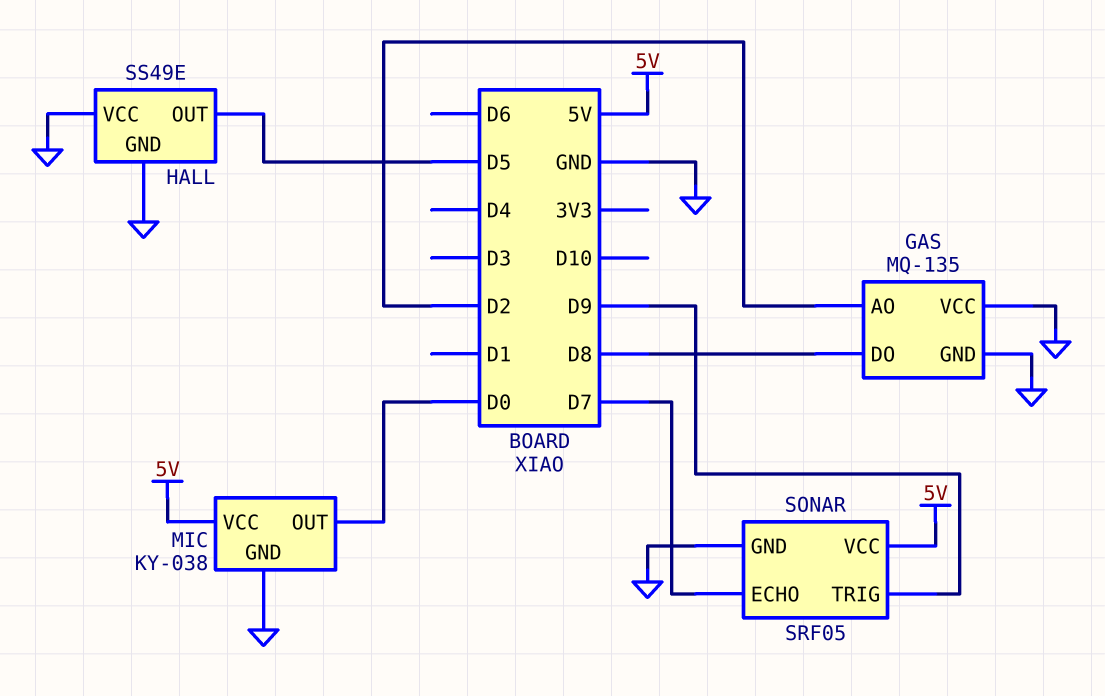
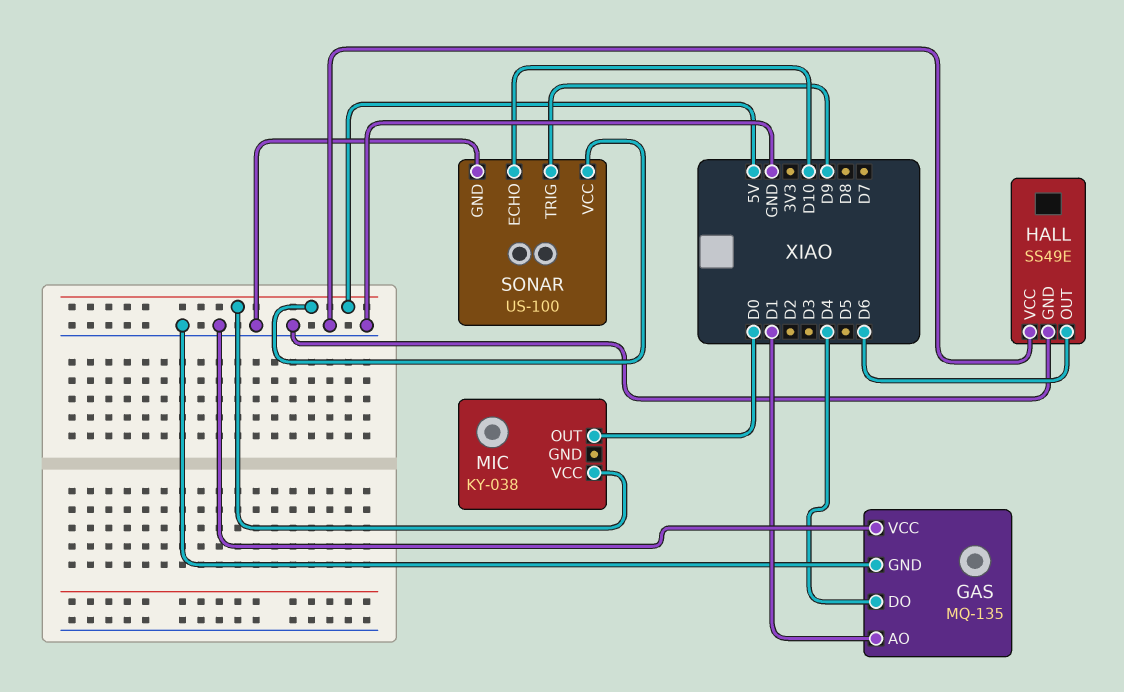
GAS pin AO: D2 -> D1
GAS pin DO: D8 -> D4
HALL pin OUT: D5 -> D6
MIC pin GND: GND -> none
SONAR: SRF05 -> US-100
SONAR pin ECHO: D7 -> D10

